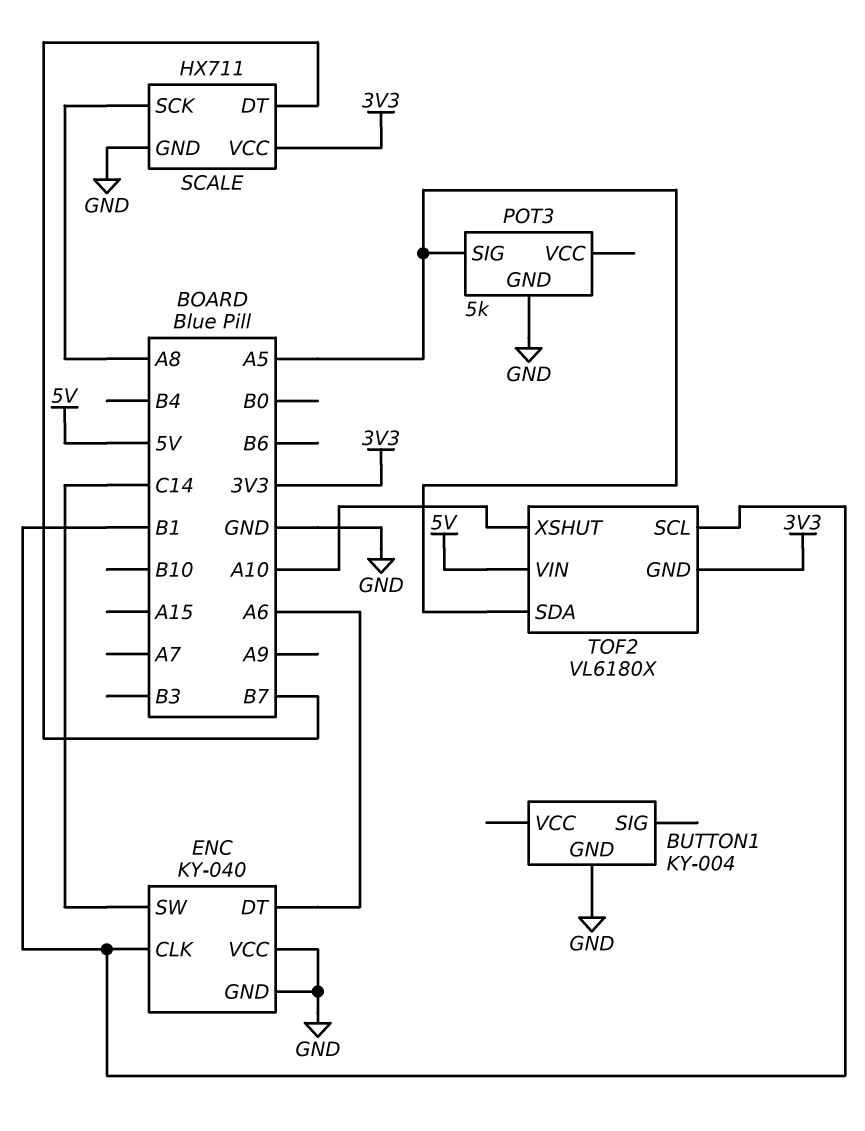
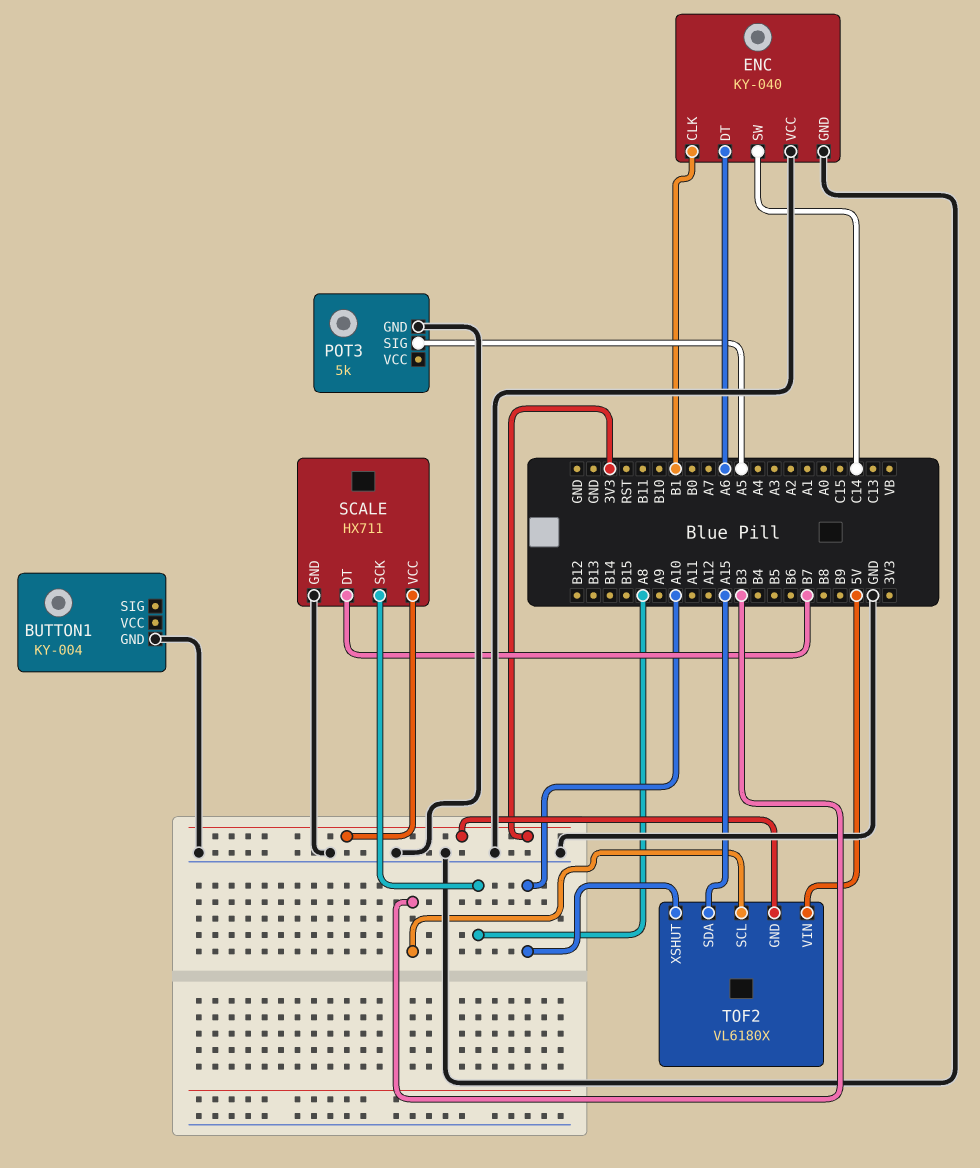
TOF2 pin SCL: B1 -> B3
TOF2 pin SDA: A5 -> A15

